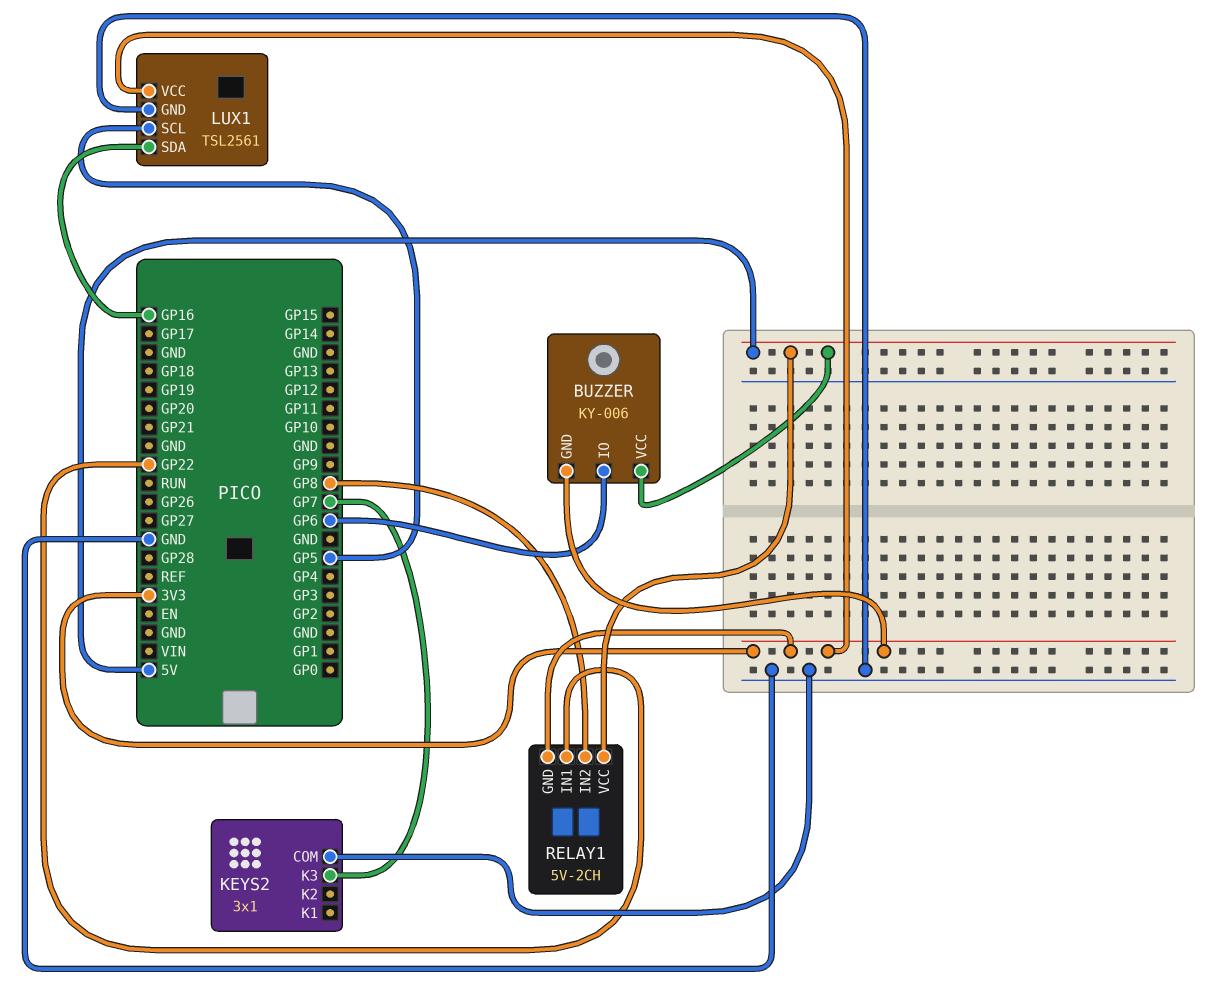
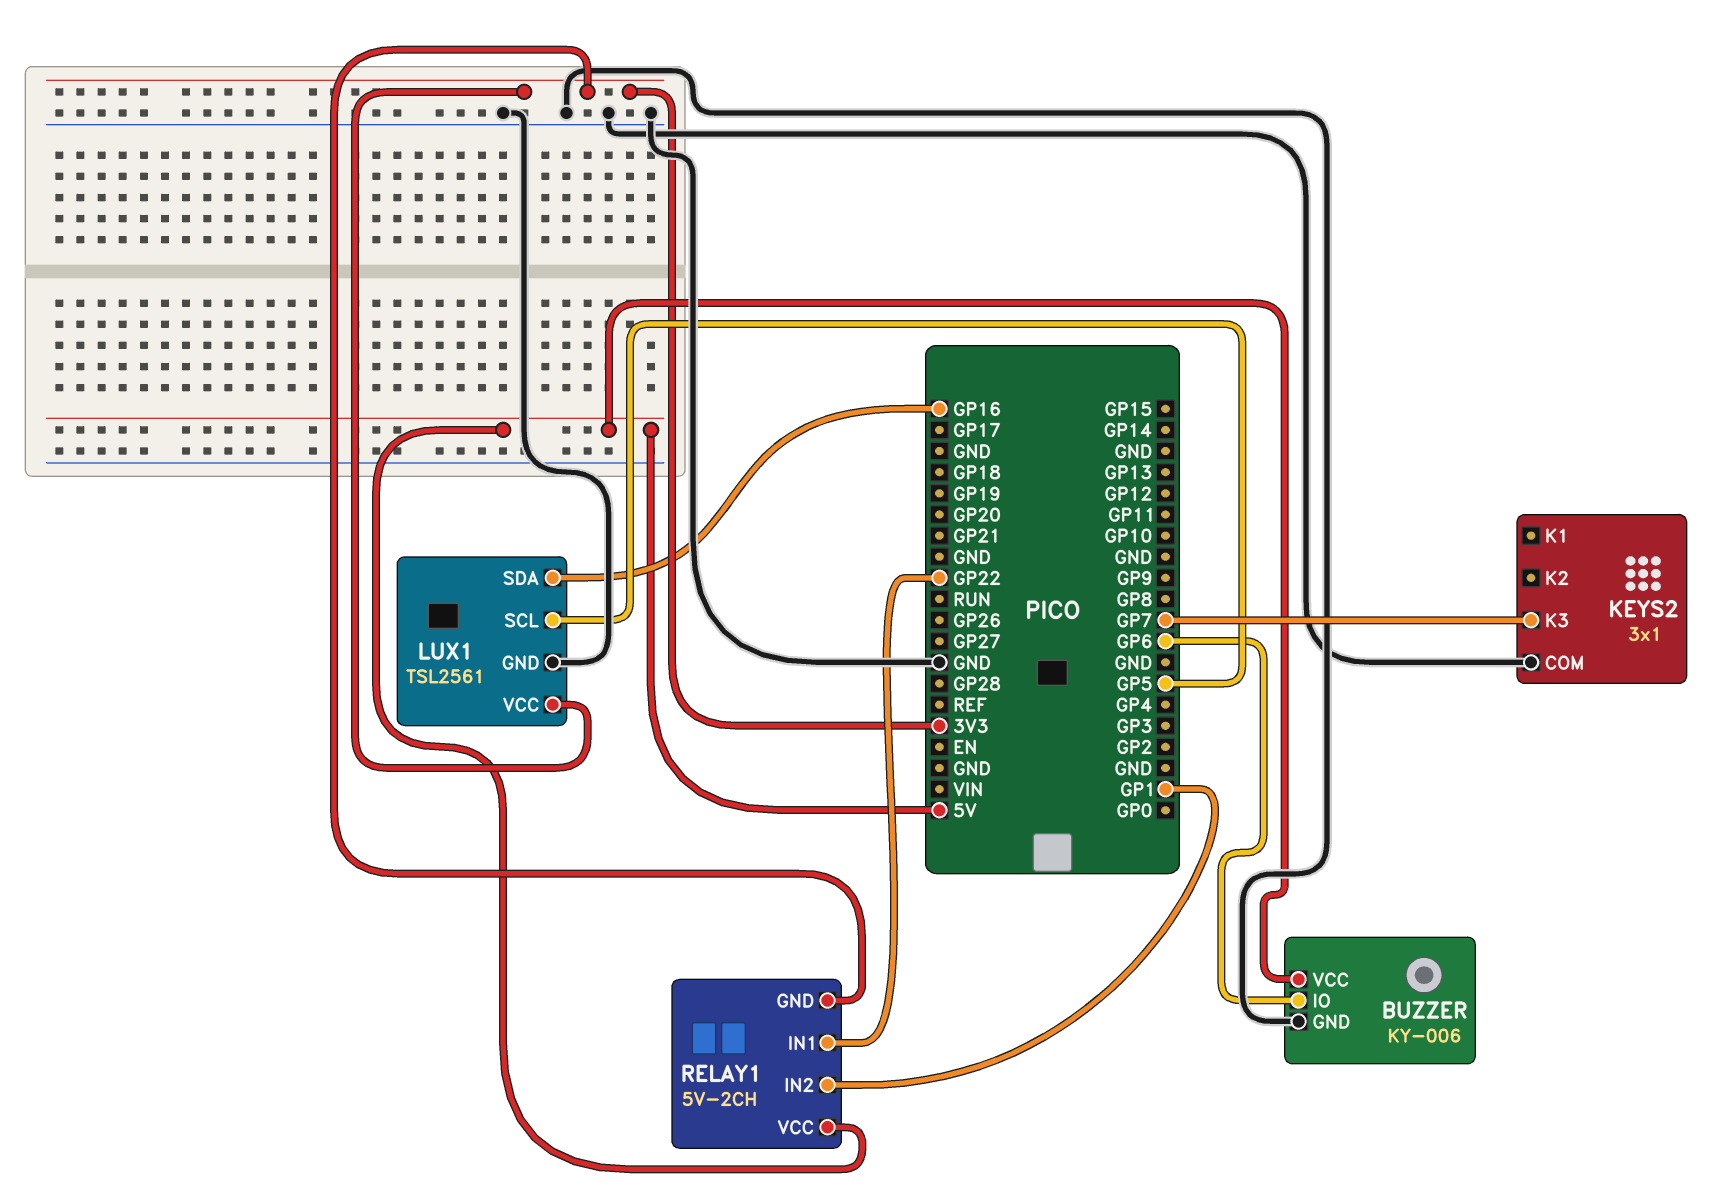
BUZZER pin GND: 3V3 -> GND
RELAY1 pin IN2: GP8 -> GP1

